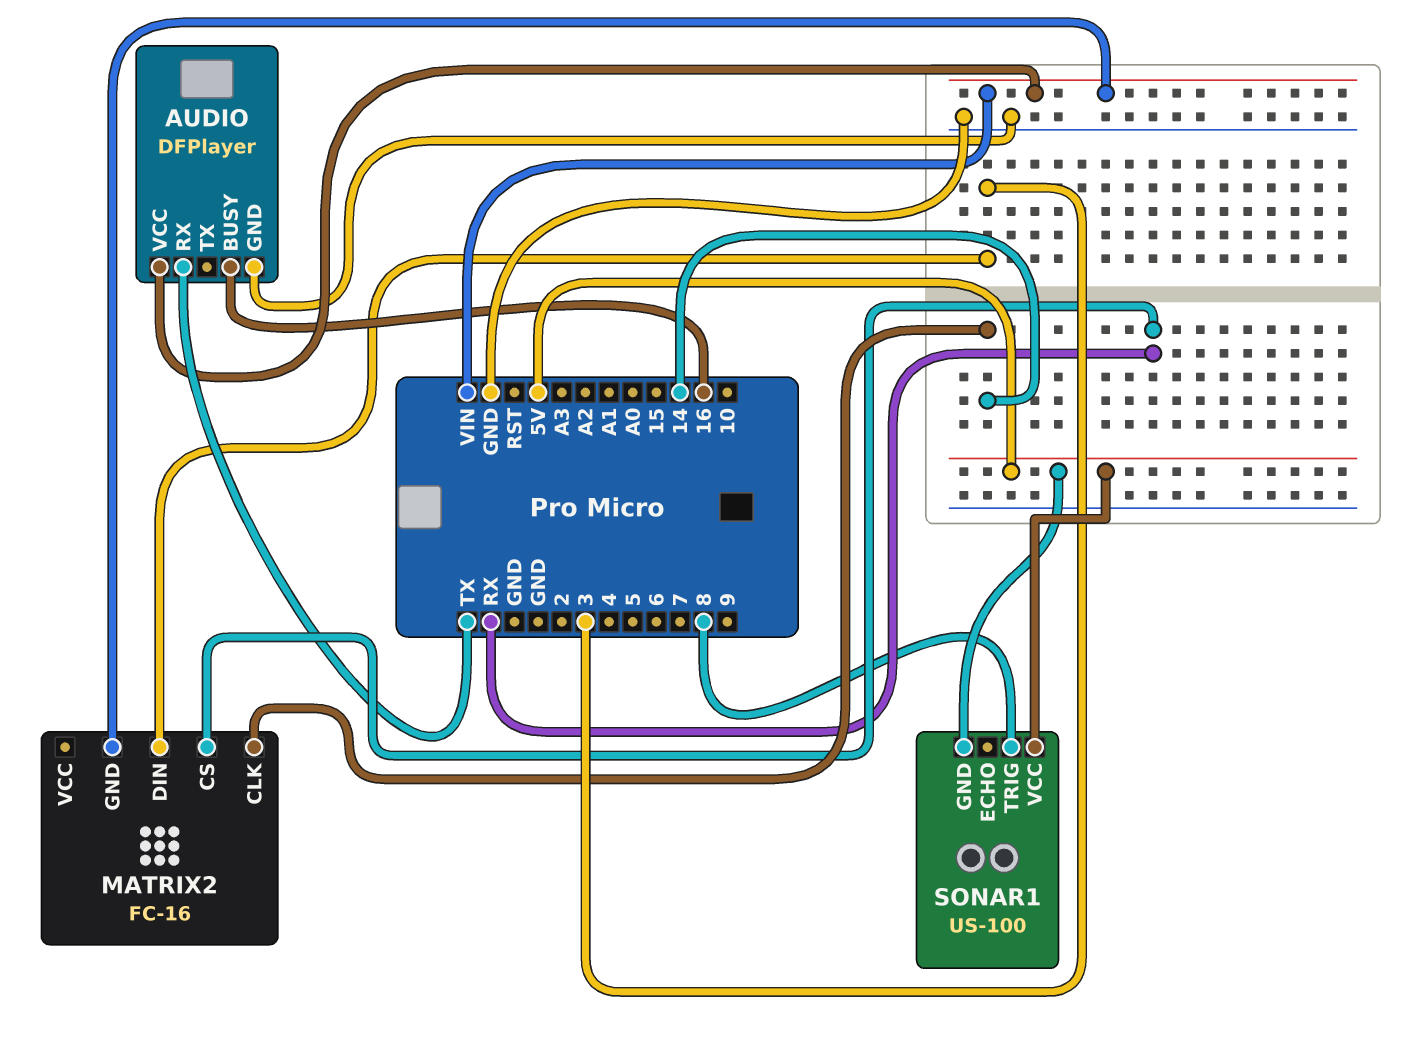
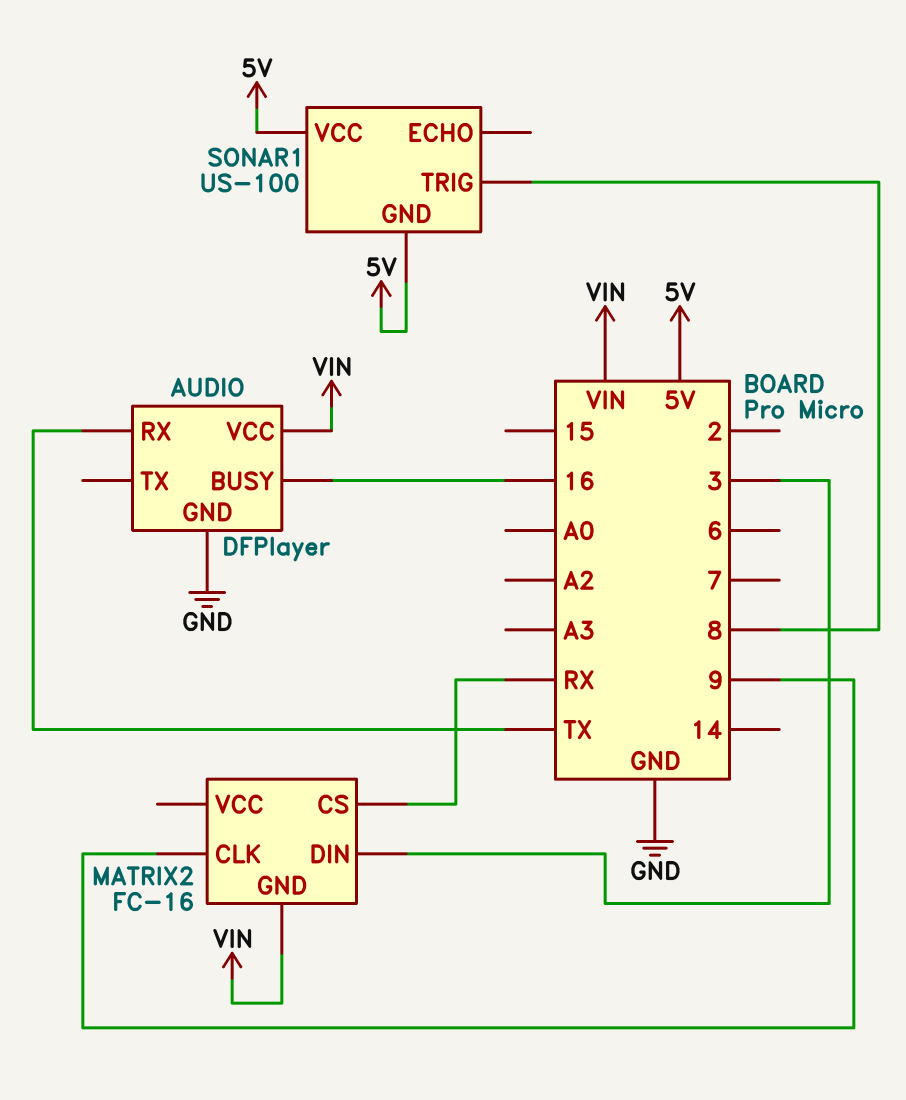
MATRIX2 pin CLK: 14 -> 9

